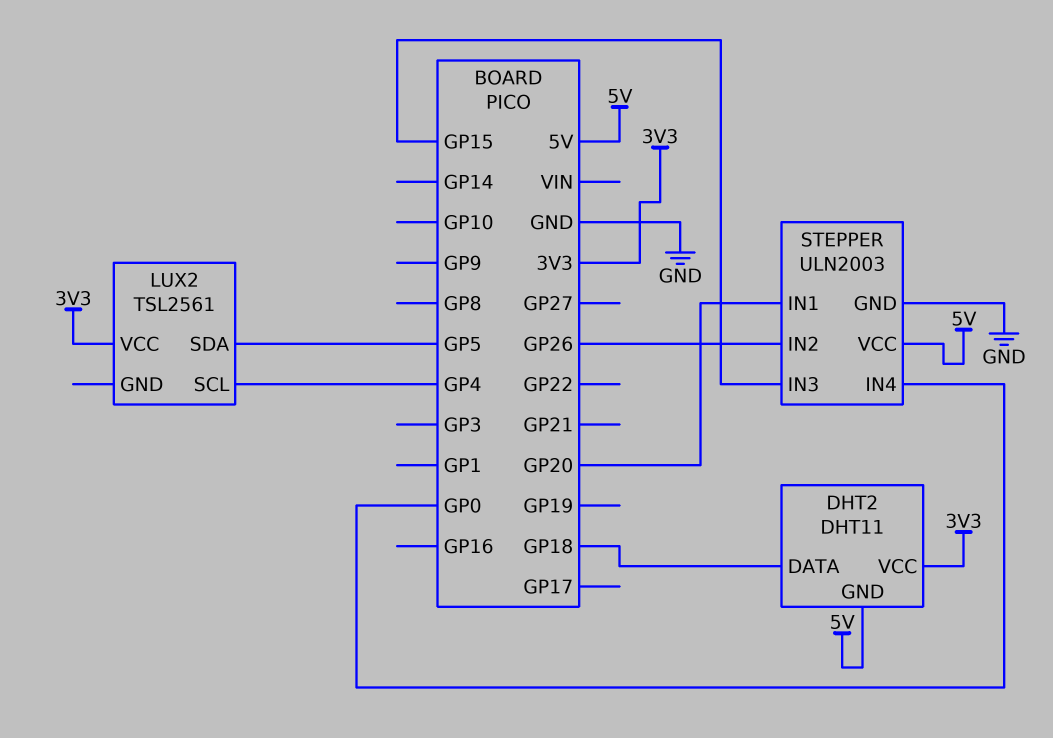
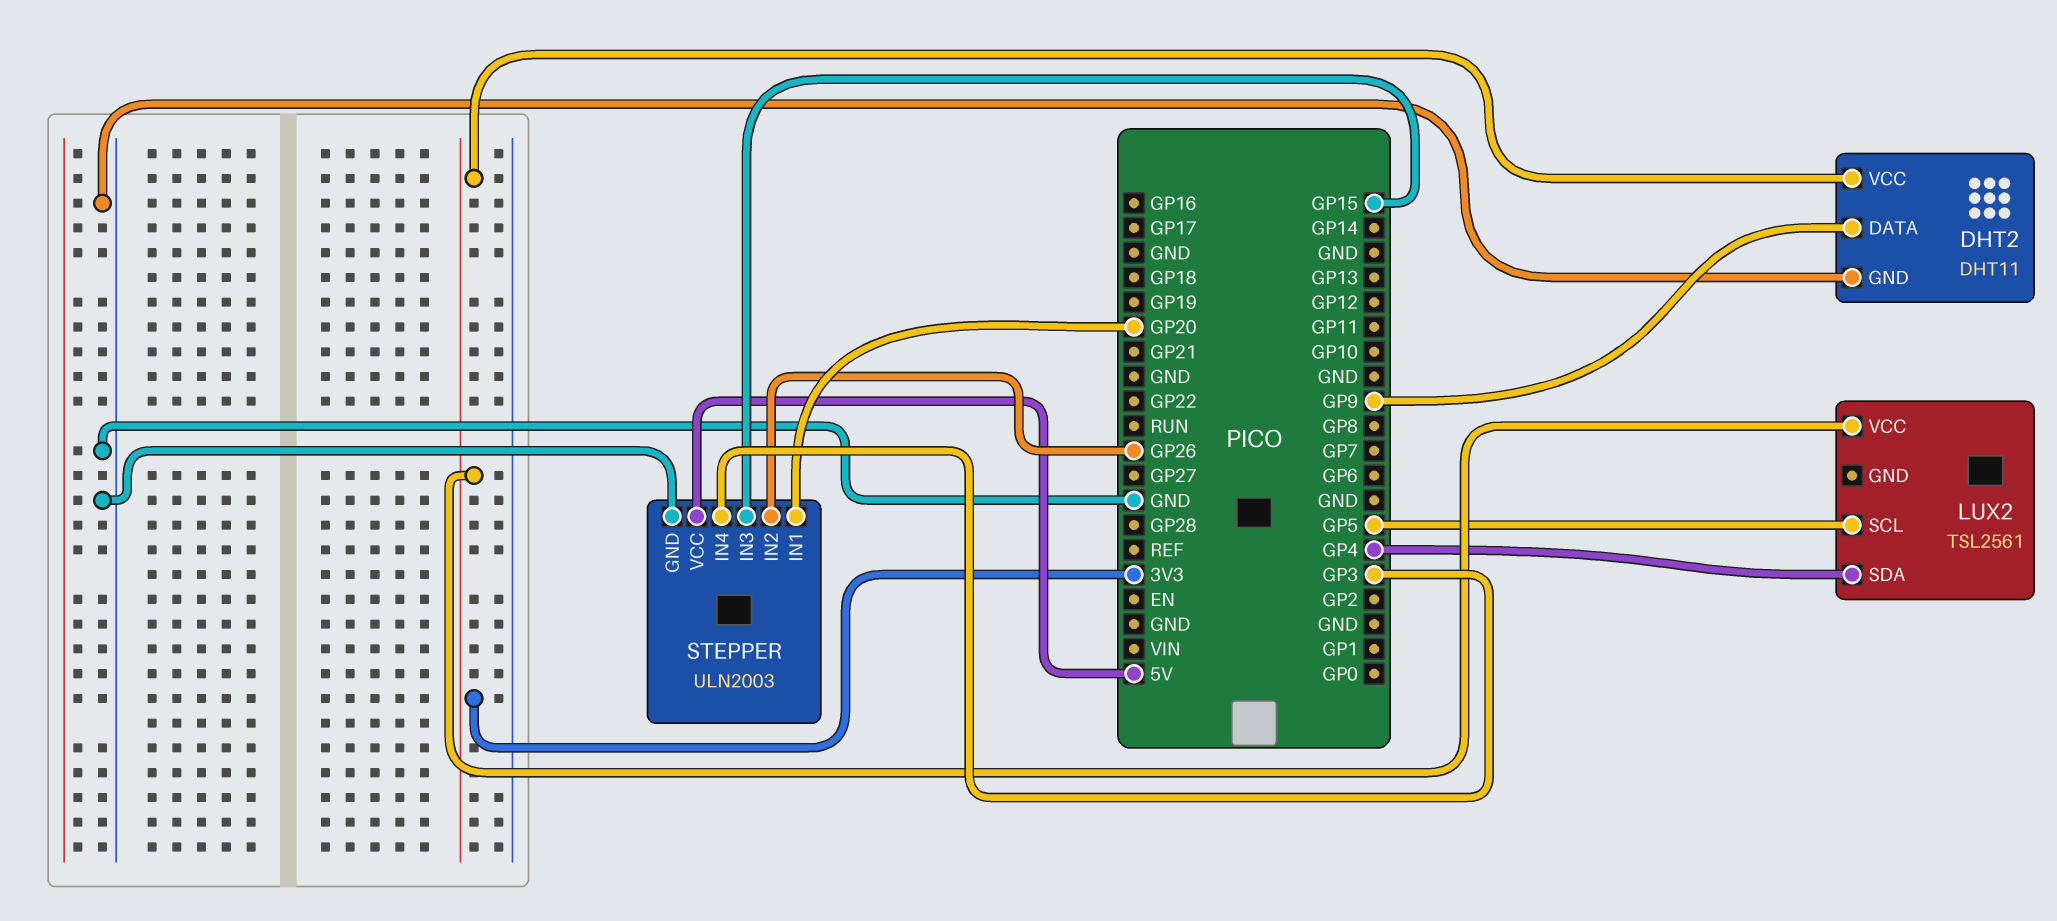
DHT2 pin DATA: GP18 -> GP9
DHT2 pin GND: 5V -> GND
LUX2 pin SCL: GP4 -> GP5
LUX2 pin SDA: GP5 -> GP4
STEPPER pin IN4: GP0 -> GP3

